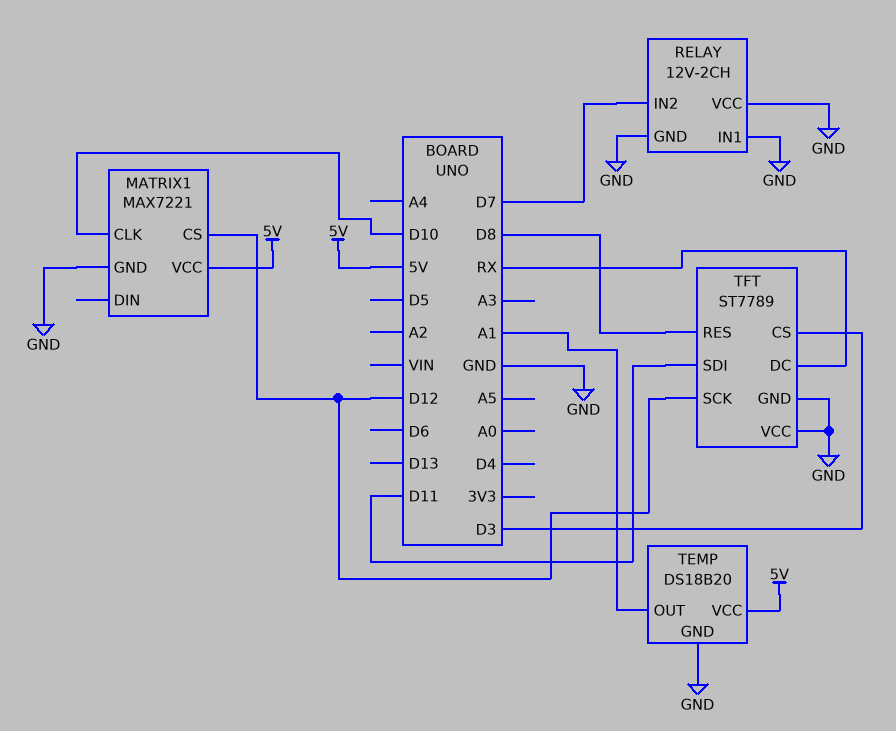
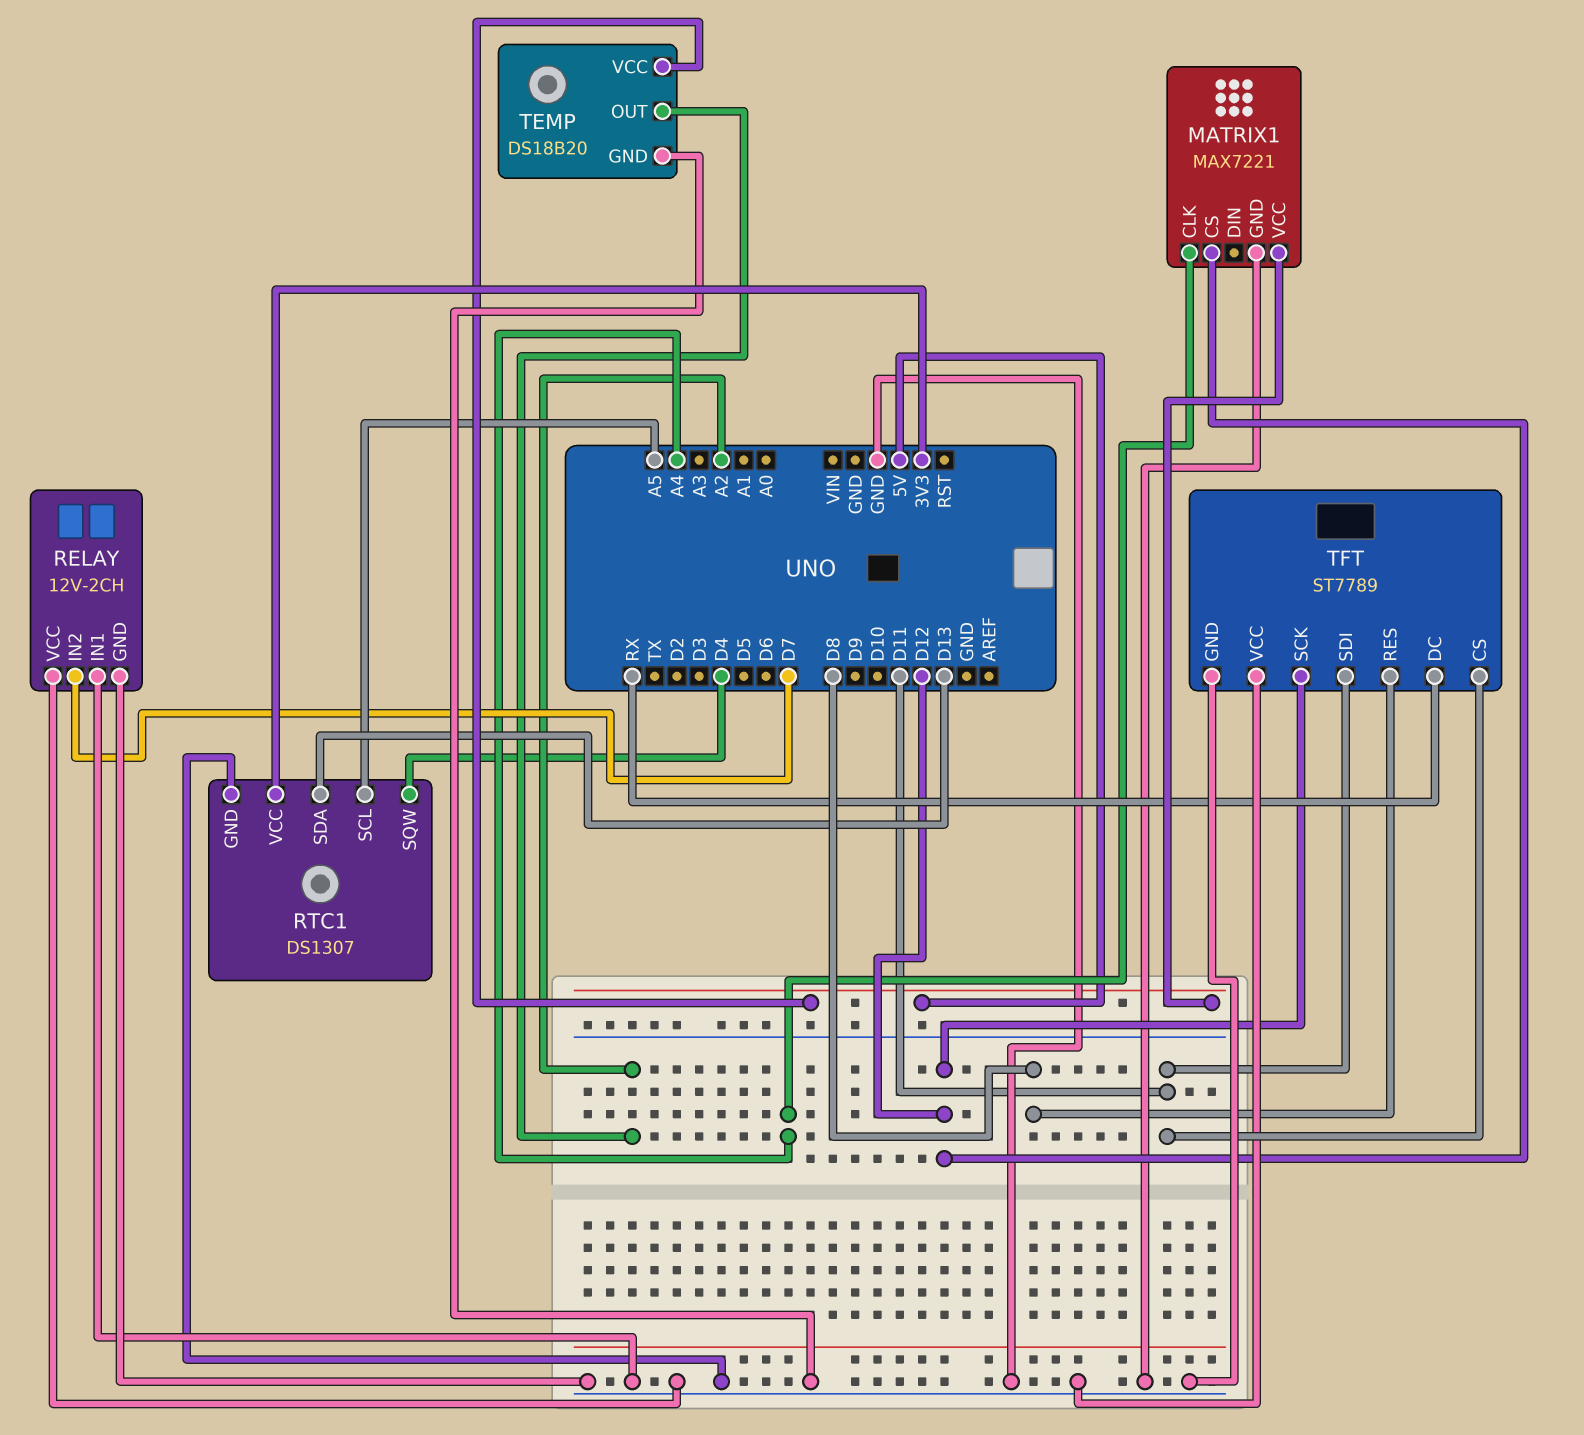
MATRIX1 pin CLK: D10 -> A4
RTC1: none -> DS1307
RTC1 pin GND: none -> GND
RTC1 pin SCL: none -> A5
RTC1 pin SDA: none -> D13
RTC1 pin SQW: none -> D4
RTC1 pin VCC: none -> 3V3
TEMP pin OUT: A1 -> A2
TFT pin CS: D3 -> D11

